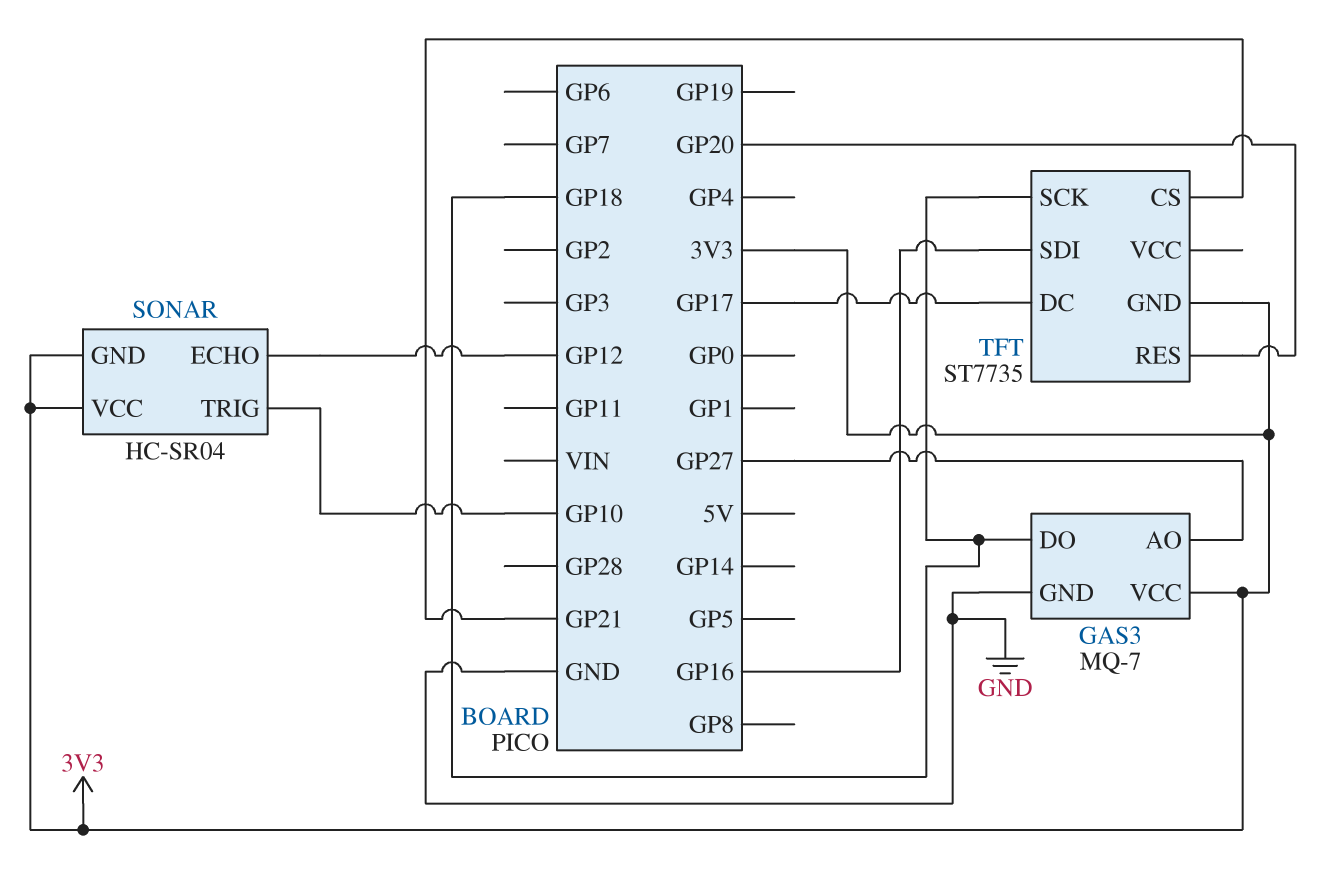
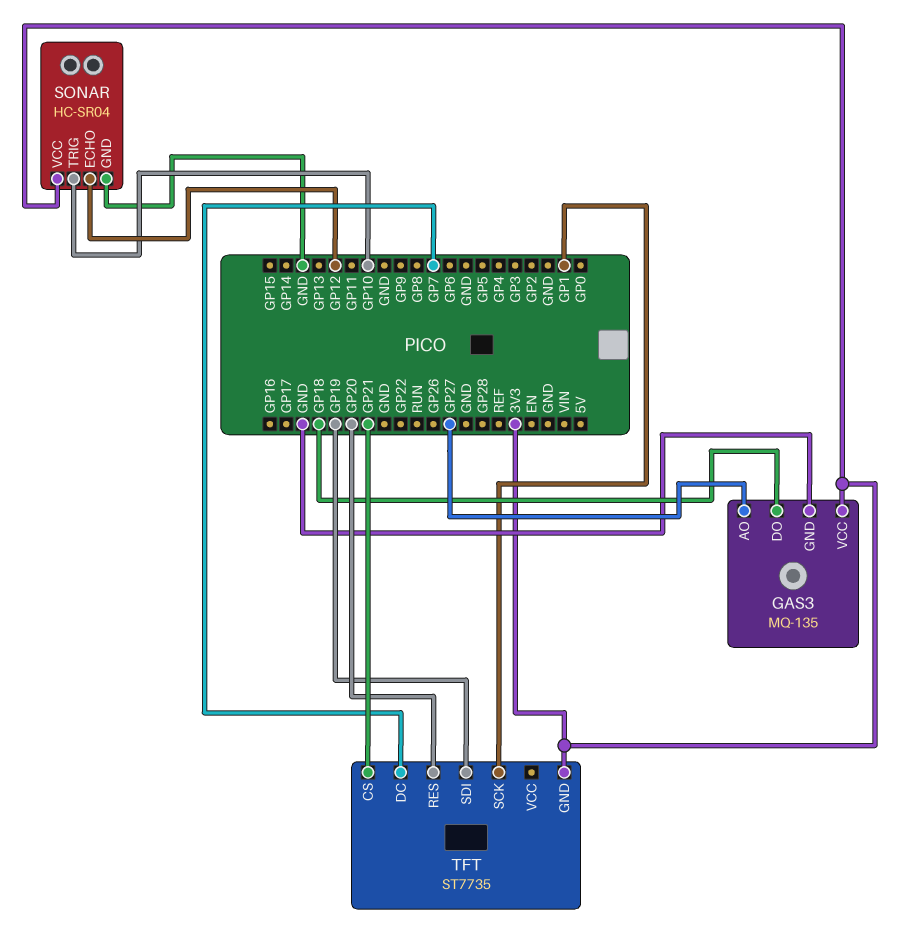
GAS3: MQ-7 -> MQ-135
SONAR pin GND: 3V3 -> GND
TFT pin DC: GP17 -> GP7
TFT pin SCK: GP18 -> GP1
TFT pin SDI: GP16 -> GP19

